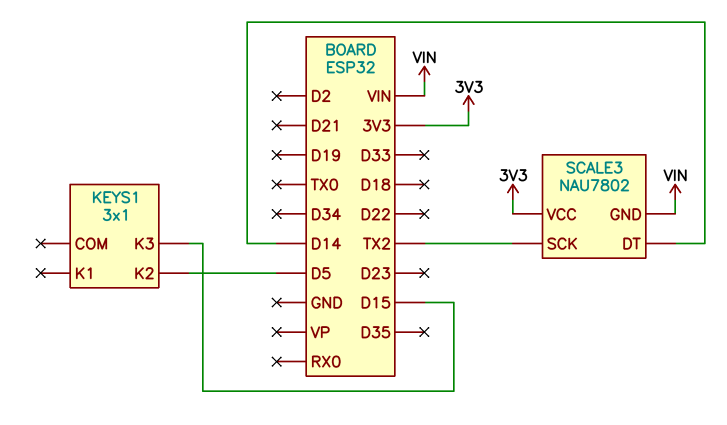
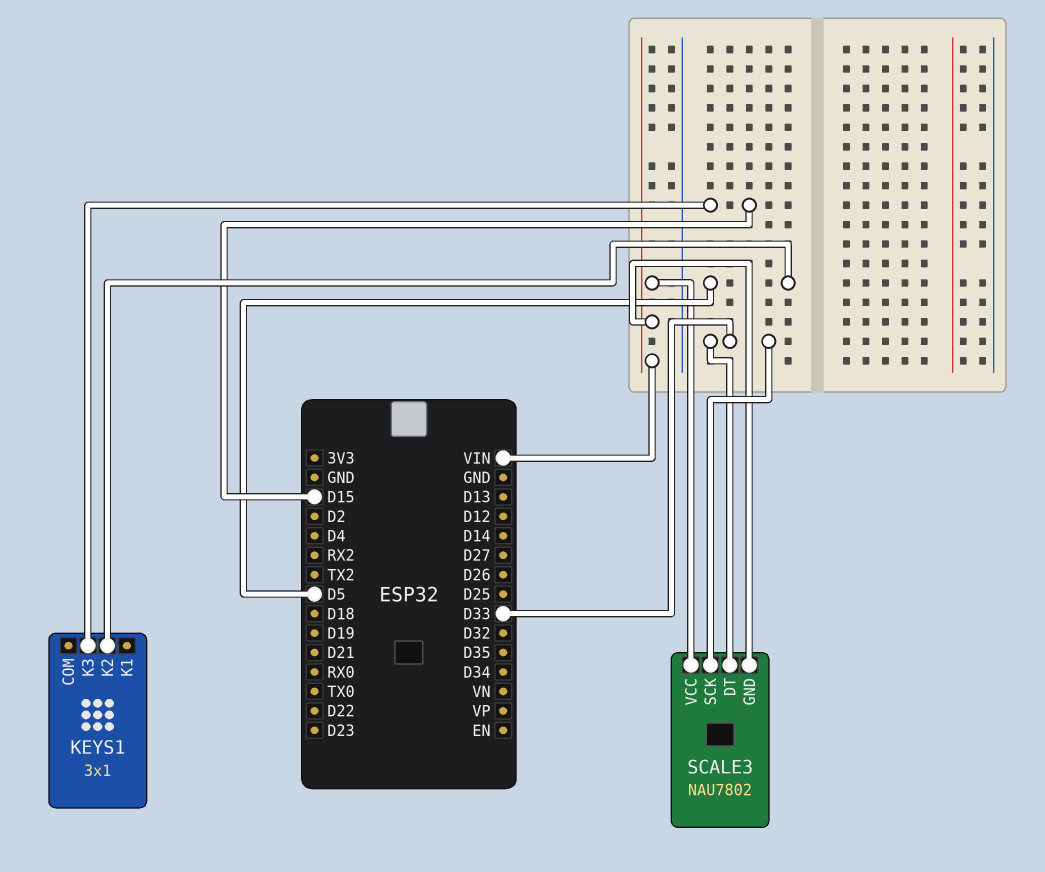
SCALE3 pin DT: D14 -> D33
SCALE3 pin SCK: TX2 -> D33
SCALE3 pin VCC: 3V3 -> VIN

